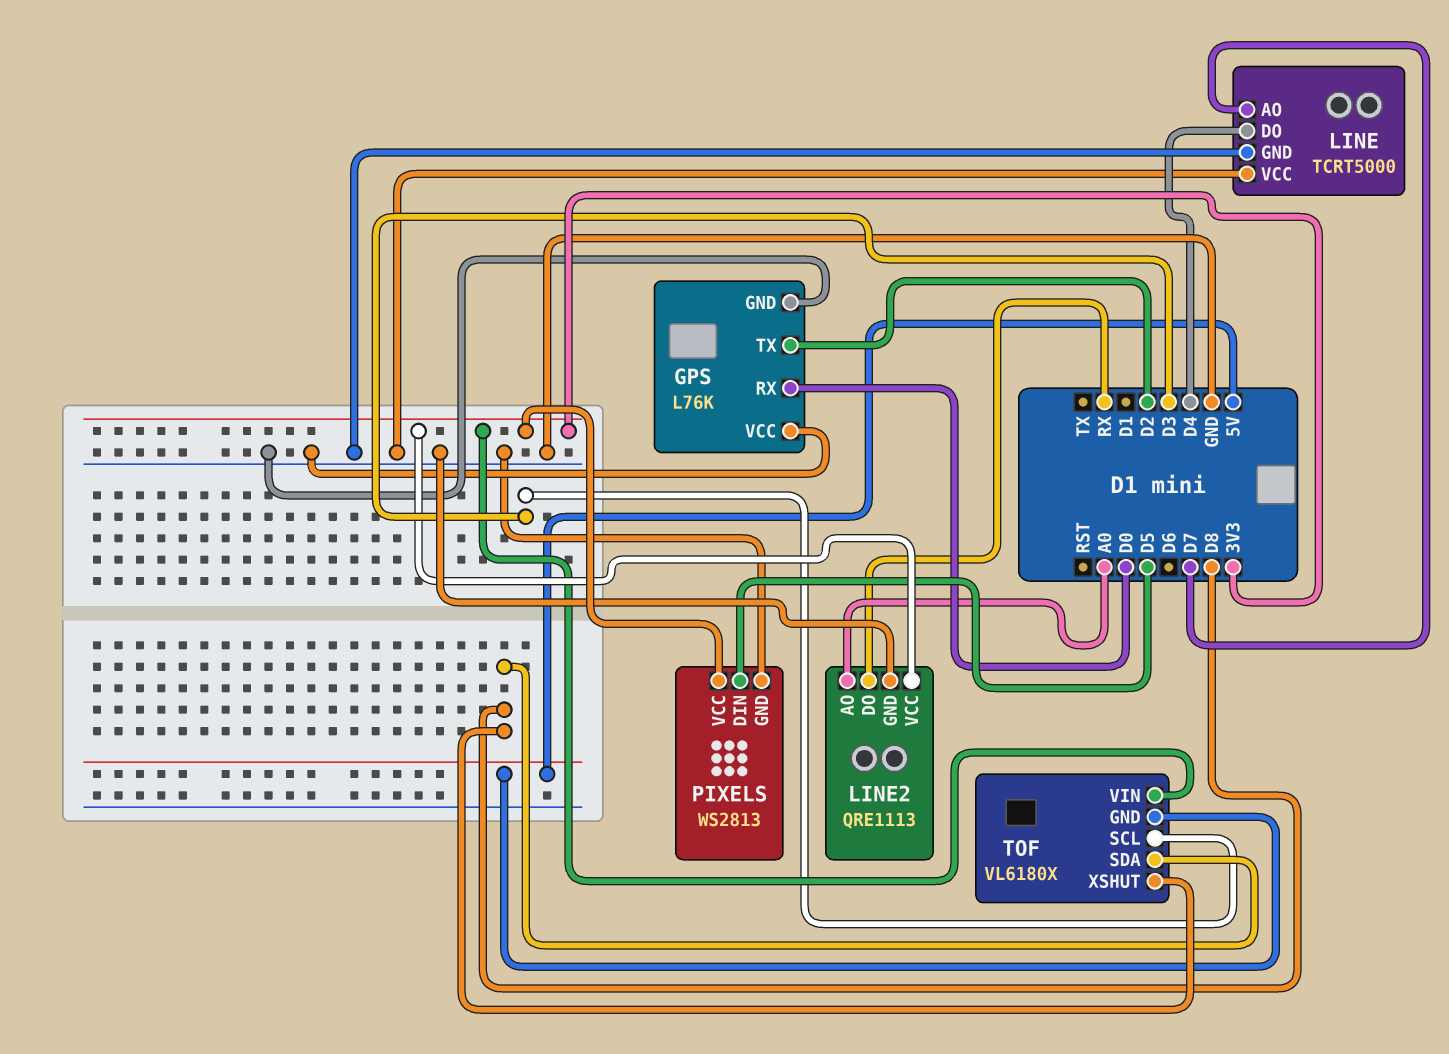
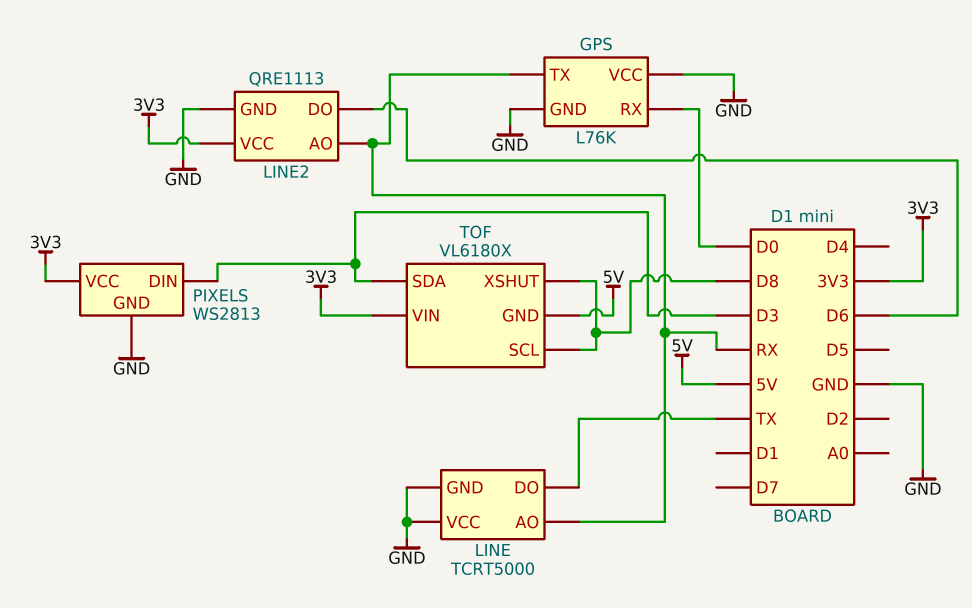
GPS pin TX: D2 -> RX
LINE pin AO: D7 -> RX
LINE pin DO: D4 -> TX
LINE2 pin AO: A0 -> RX
LINE2 pin DO: RX -> D6
PIXELS pin DIN: D5 -> D3
TOF pin SCL: D3 -> D8
TOF pin SDA: D8 -> D3

